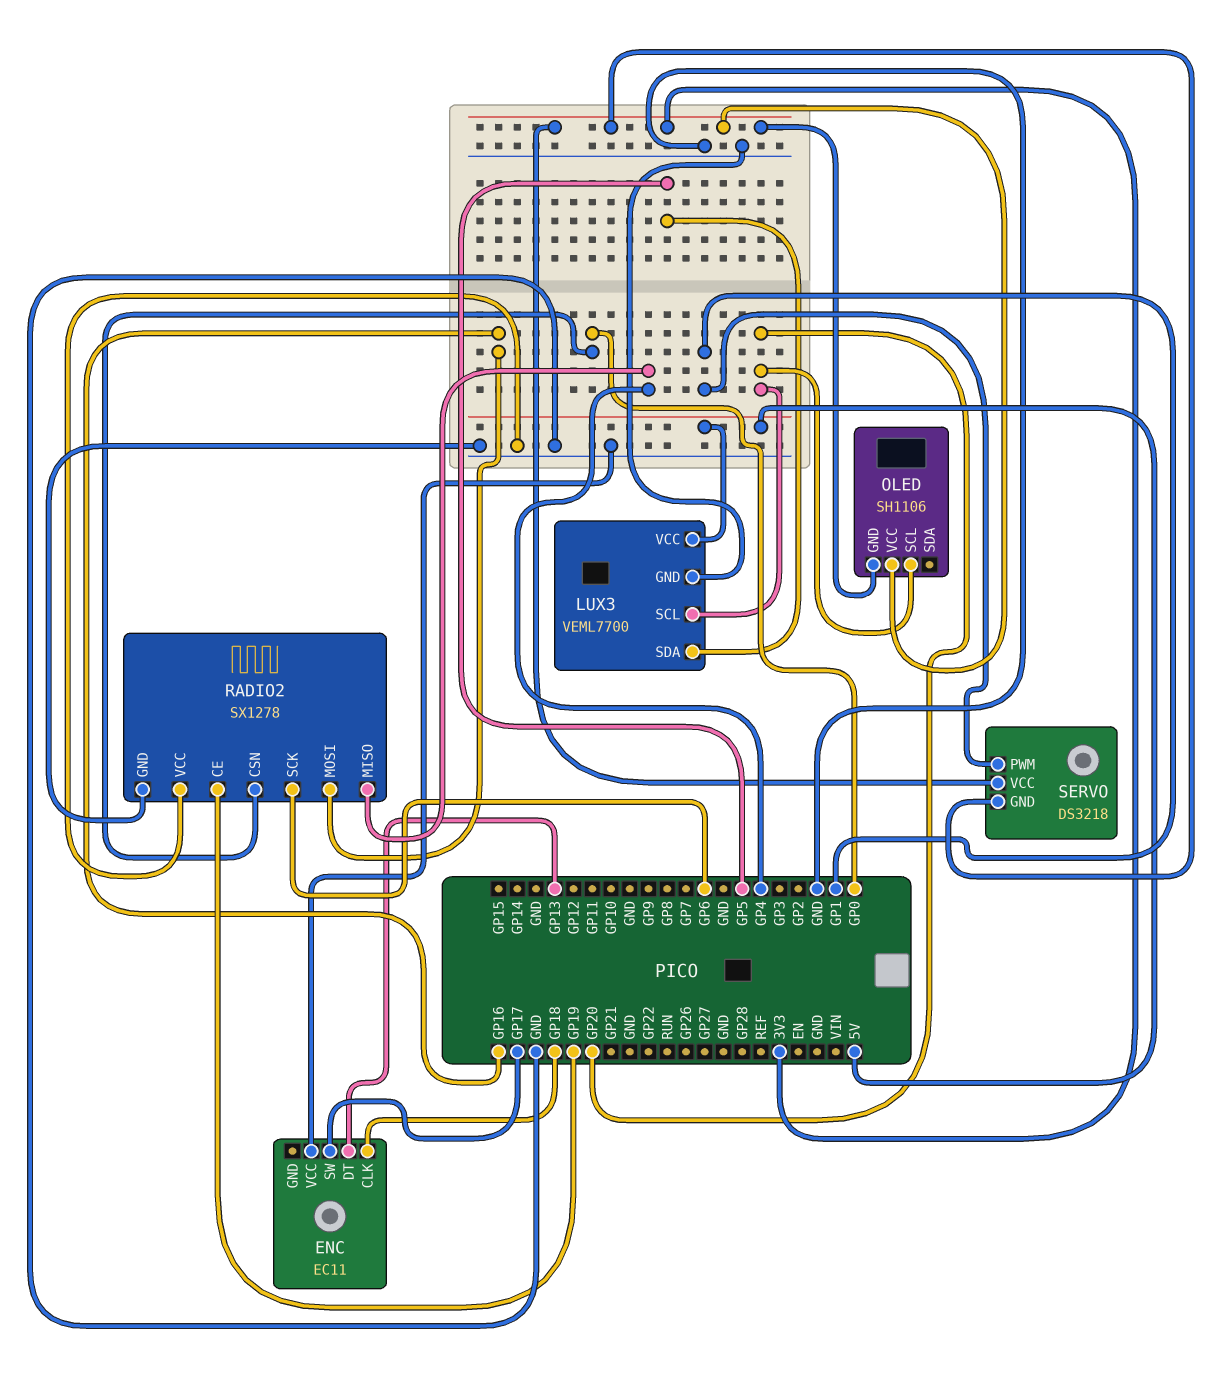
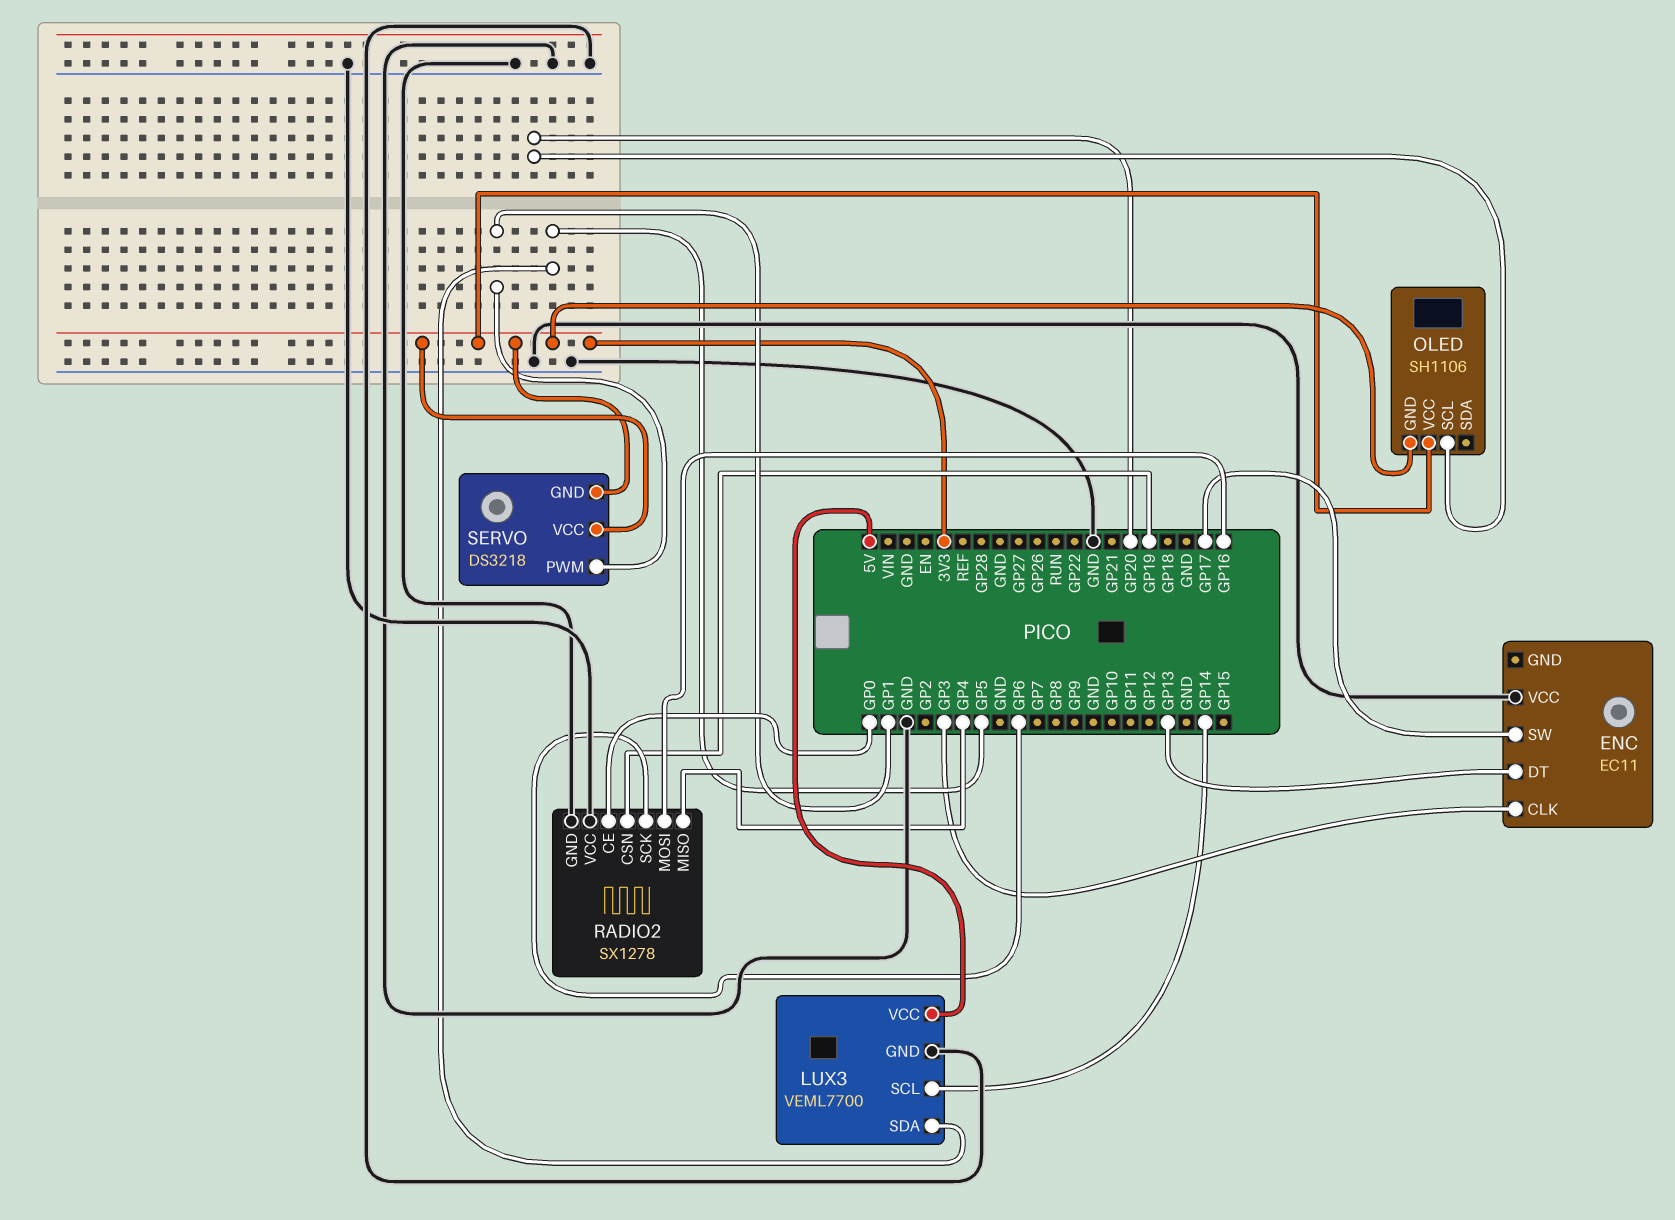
ENC pin CLK: GP18 -> GP3
LUX3 pin SCL: GP20 -> GP14
RADIO2 pin CE: GP19 -> GP0
RADIO2 pin CSN: GP0 -> GP19

